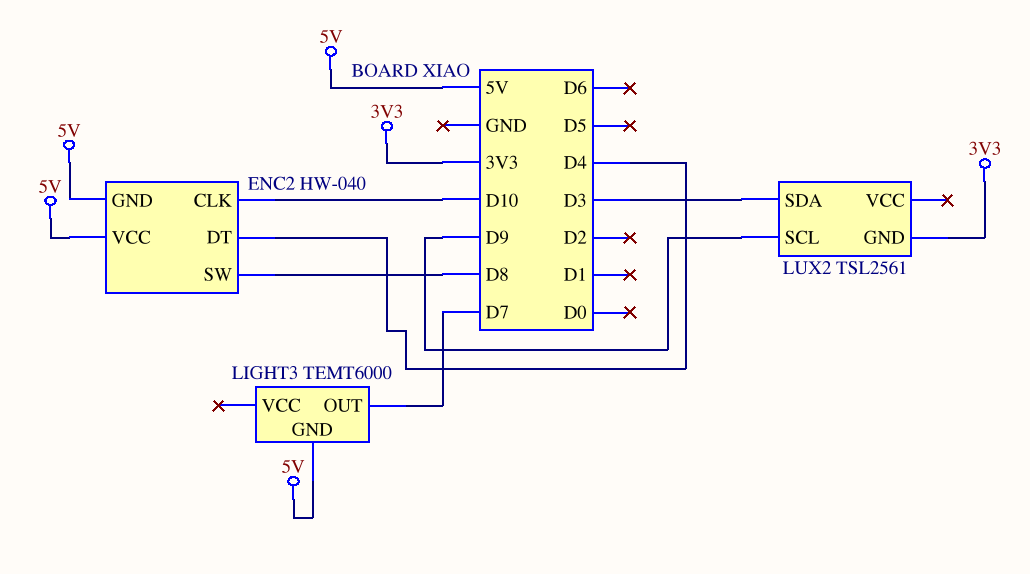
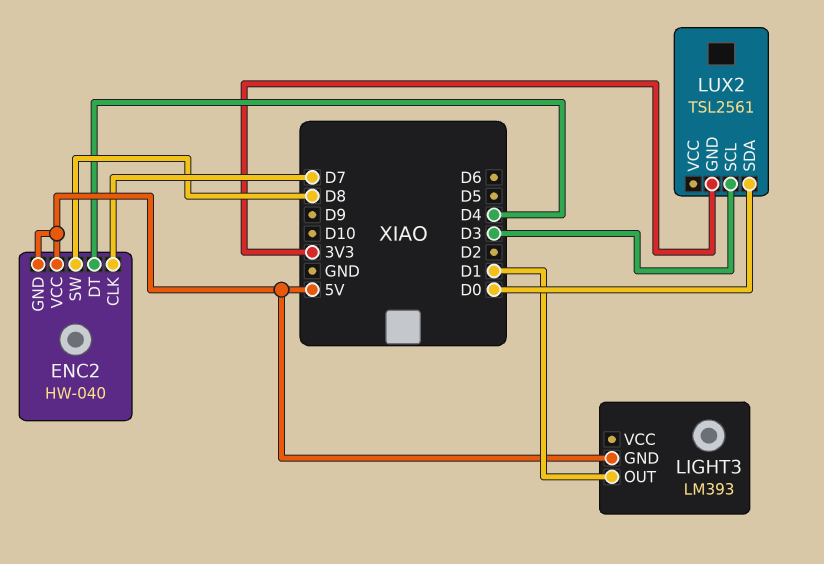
ENC2 pin CLK: D10 -> D7
LIGHT3: TEMT6000 -> LM393
LIGHT3 pin OUT: D7 -> D1
LUX2 pin SCL: D9 -> D3
LUX2 pin SDA: D3 -> D0

